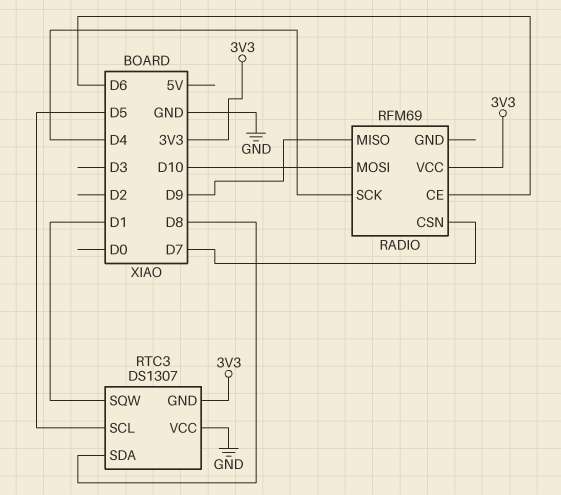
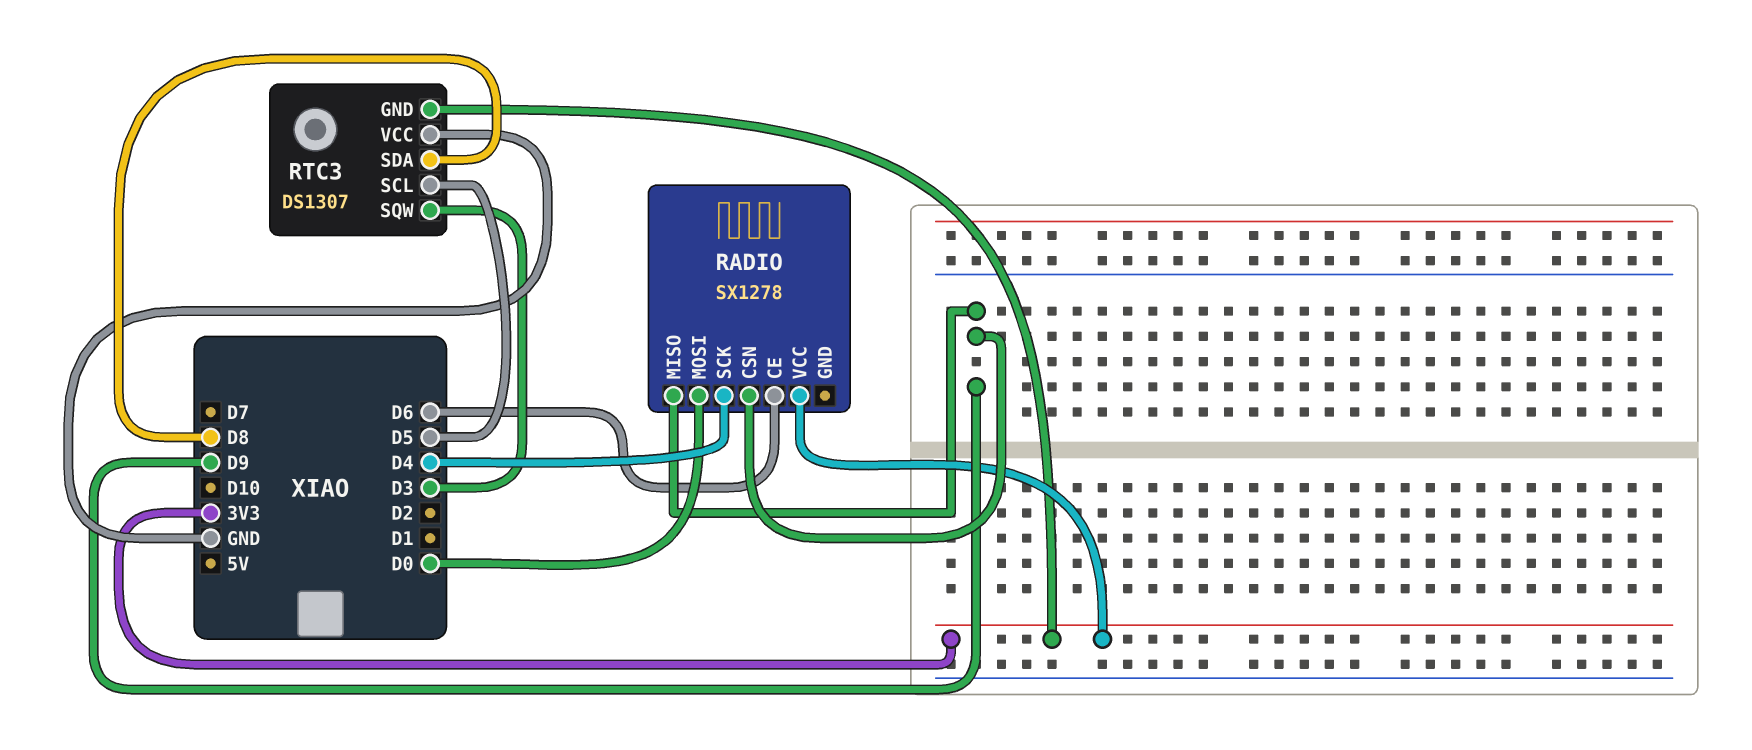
RADIO: RFM69 -> SX1278
RADIO pin CSN: D7 -> D9
RADIO pin MOSI: D10 -> D0
RTC3 pin SQW: D1 -> D3

